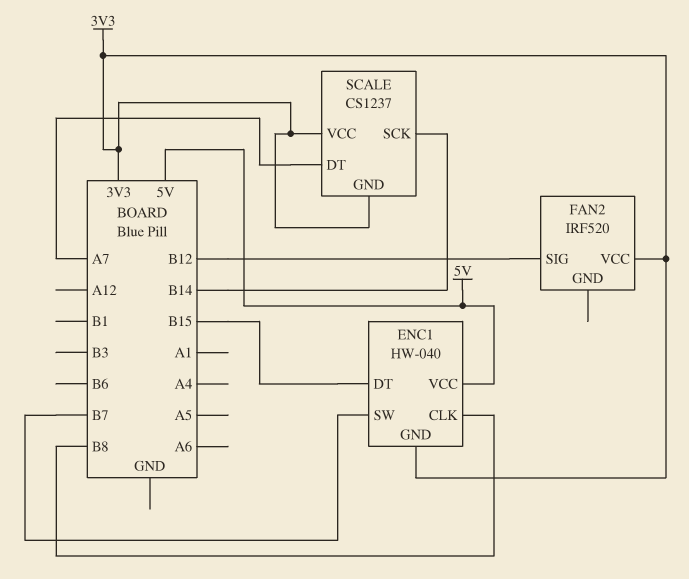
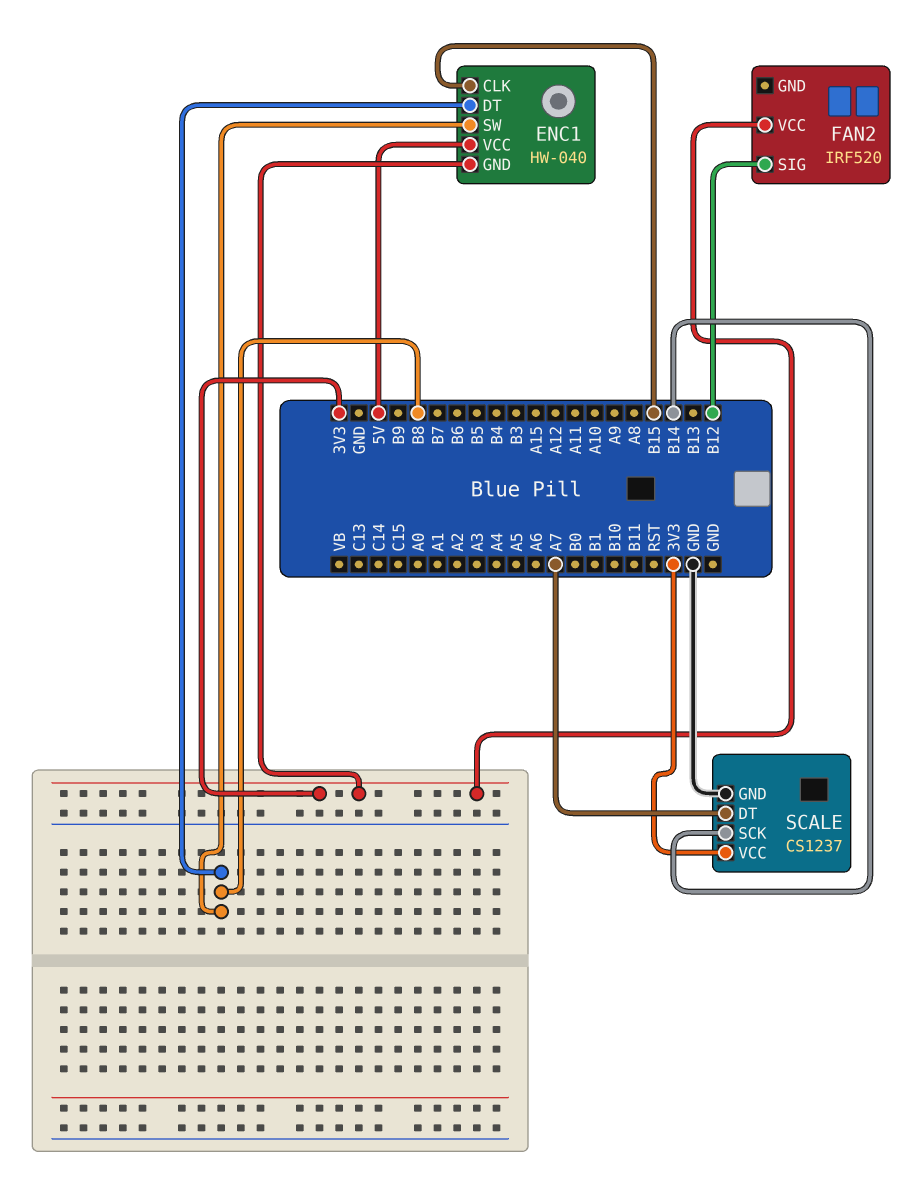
ENC1 pin CLK: B8 -> B15
ENC1 pin DT: B15 -> B8
ENC1 pin SW: B7 -> B8
SCALE pin GND: 3V3 -> GND

